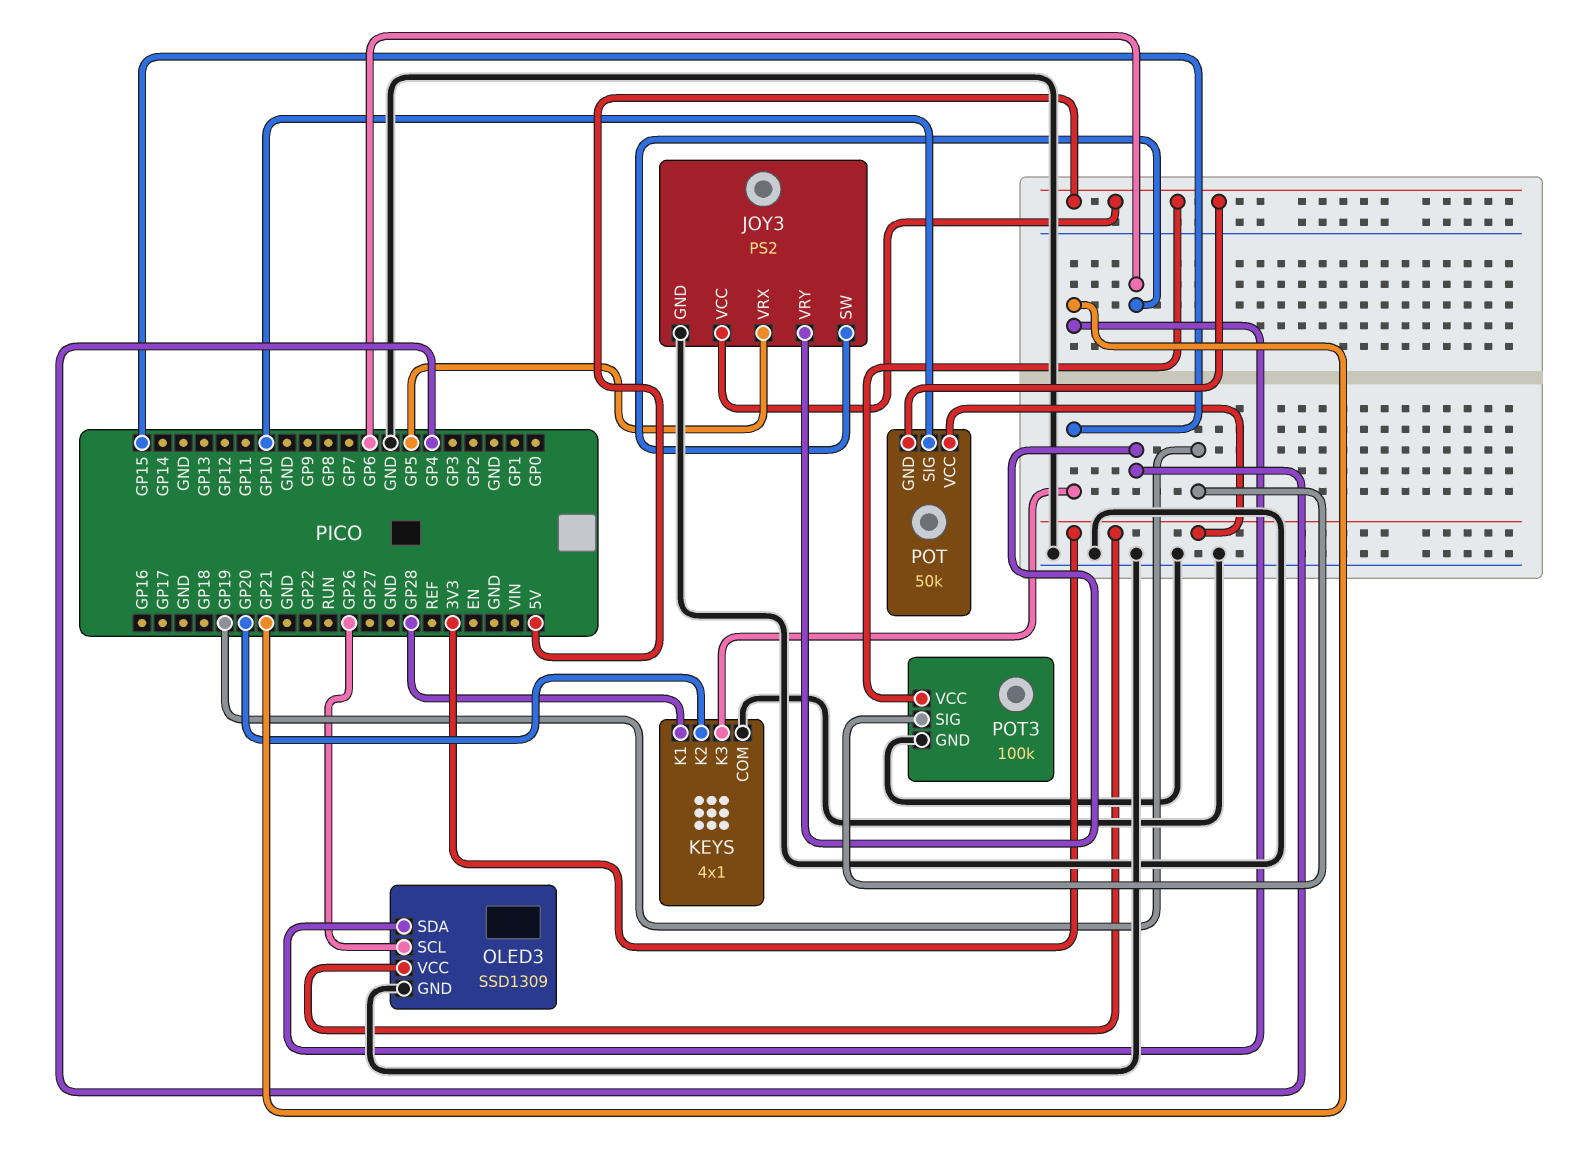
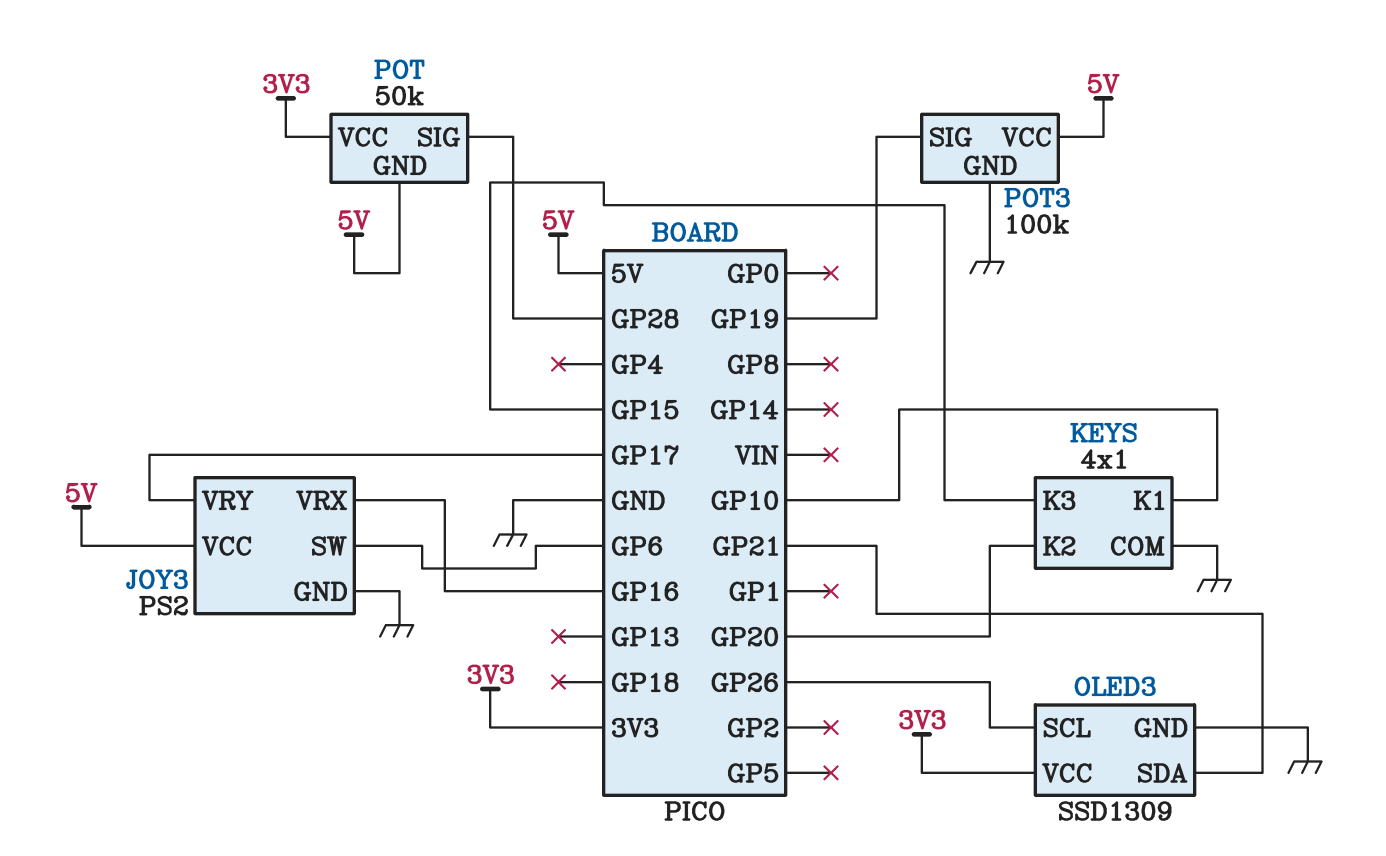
JOY3 pin VRX: GP5 -> GP16
JOY3 pin VRY: GP4 -> GP17
KEYS pin K1: GP28 -> GP10
POT pin SIG: GP10 -> GP28

